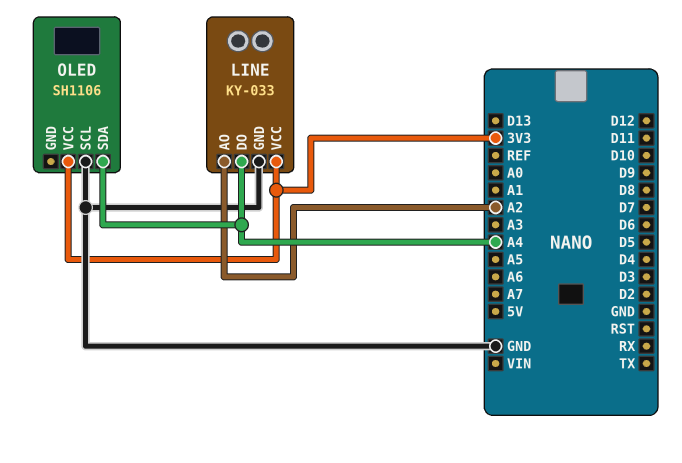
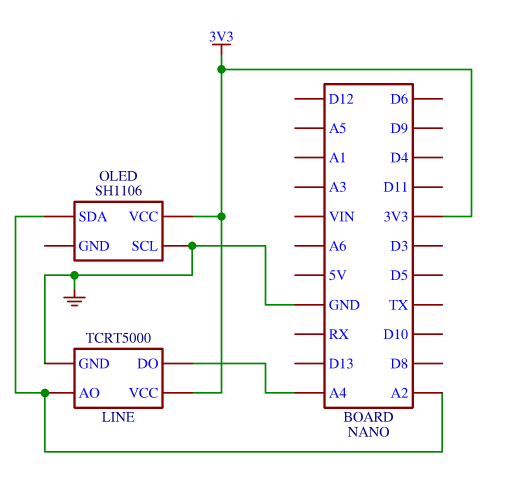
LINE: KY-033 -> TCRT5000
OLED pin SDA: A4 -> A2

